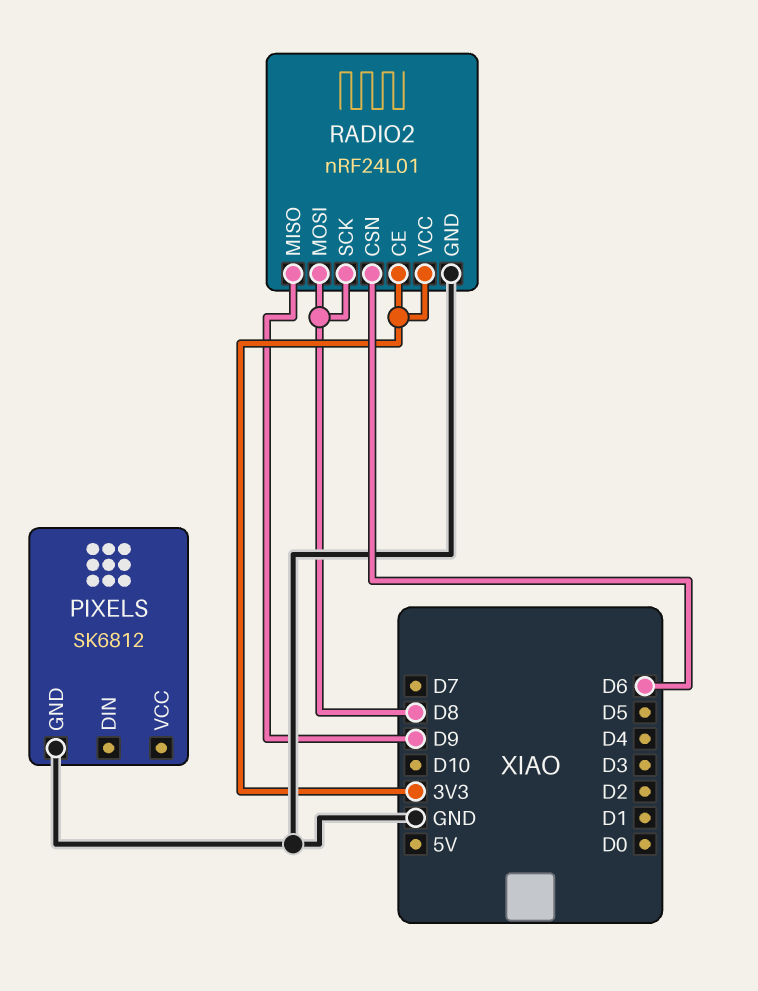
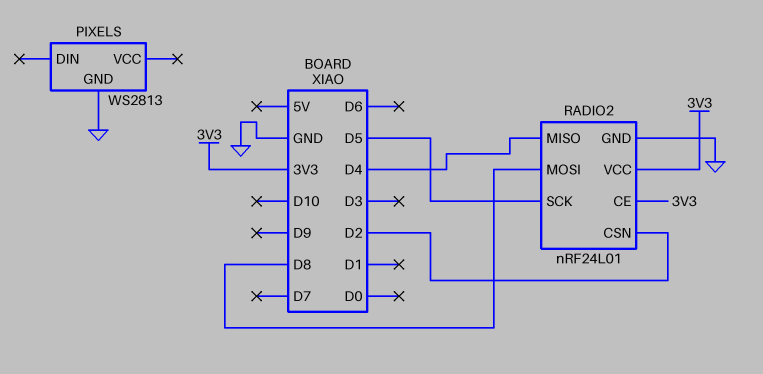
PIXELS: SK6812 -> WS2813
RADIO2 pin CSN: D6 -> D2
RADIO2 pin MISO: D9 -> D4
RADIO2 pin SCK: D8 -> D5

